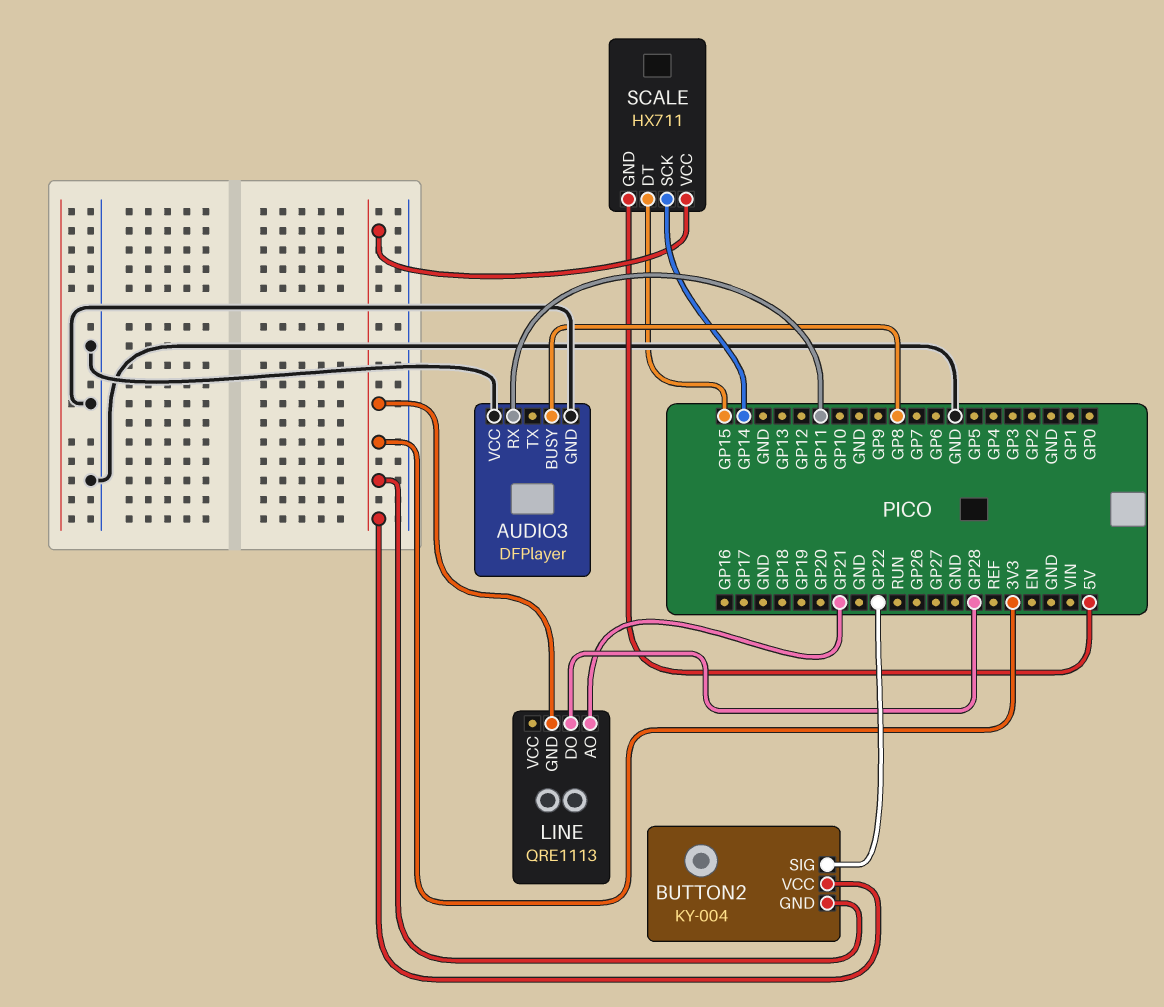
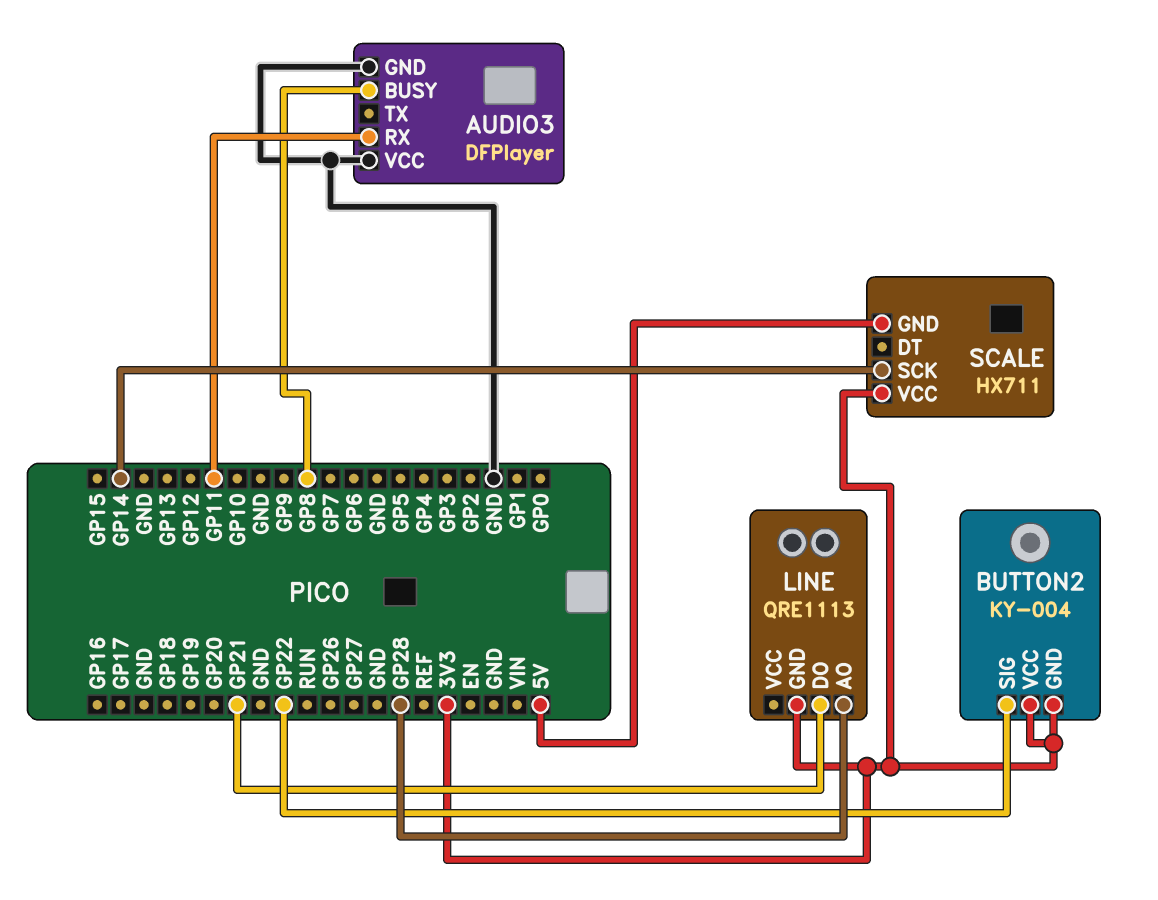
LINE pin AO: GP21 -> GP28
LINE pin DO: GP28 -> GP21
SCALE pin DT: GP15 -> none

